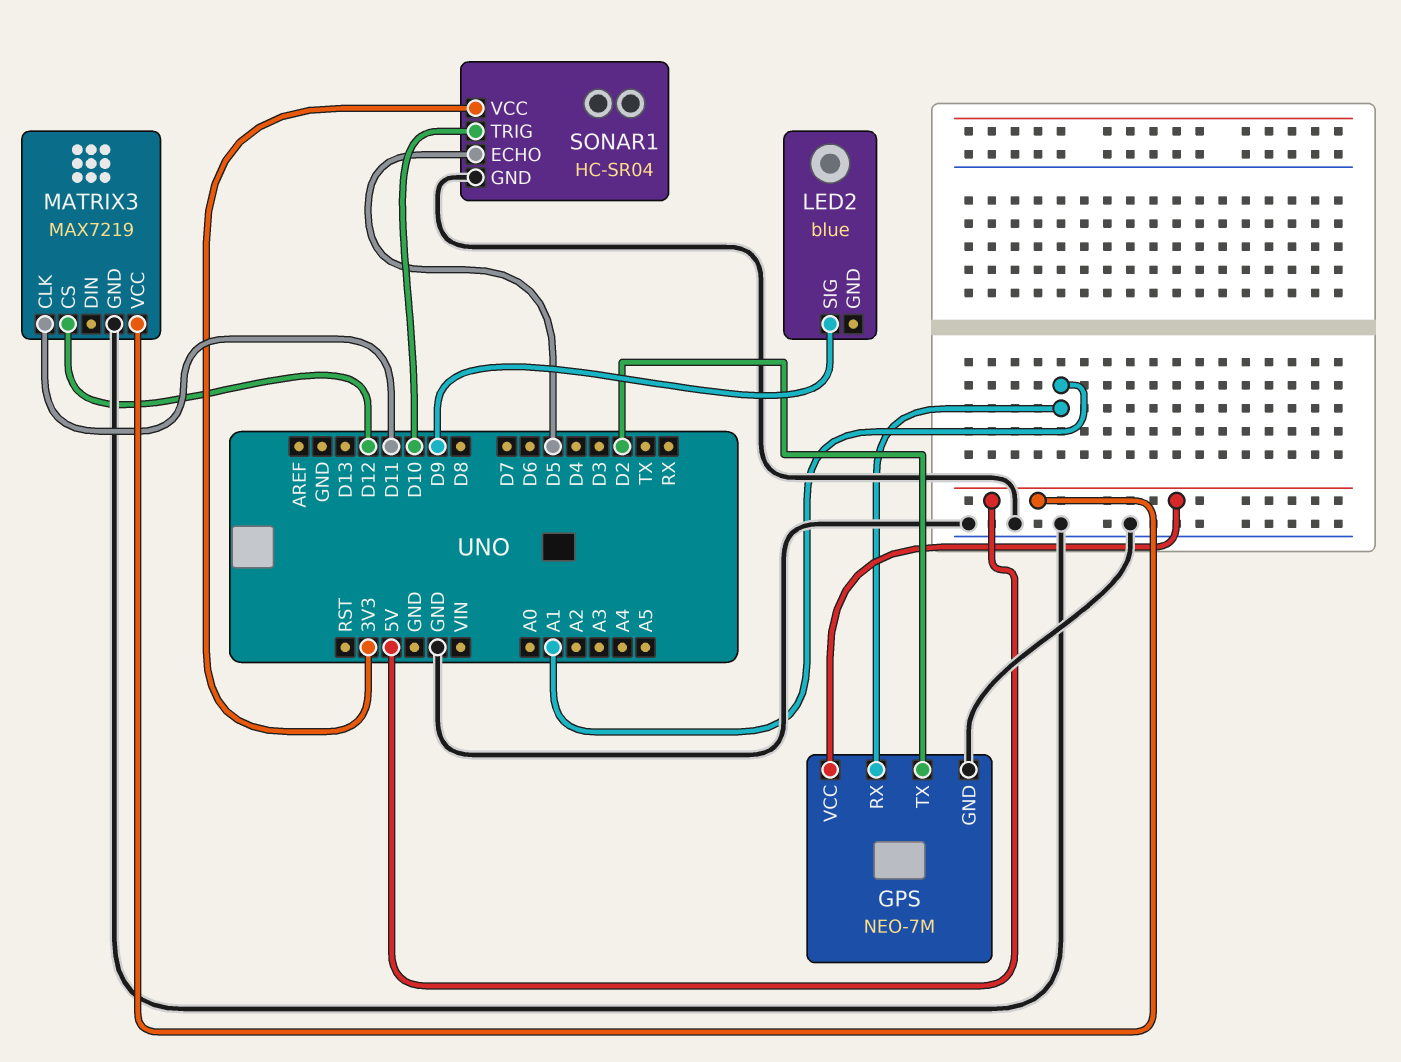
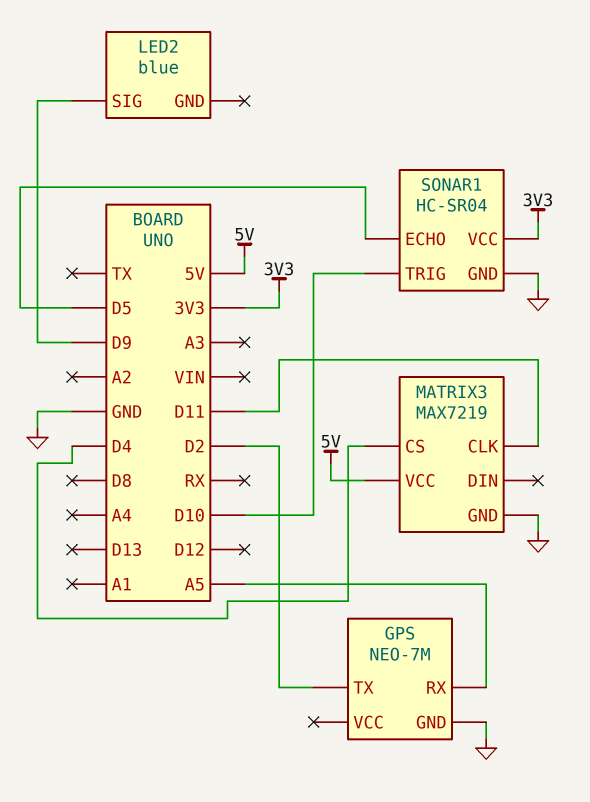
GPS pin RX: A1 -> A5
GPS pin VCC: 5V -> none
MATRIX3 pin CS: D12 -> D4

